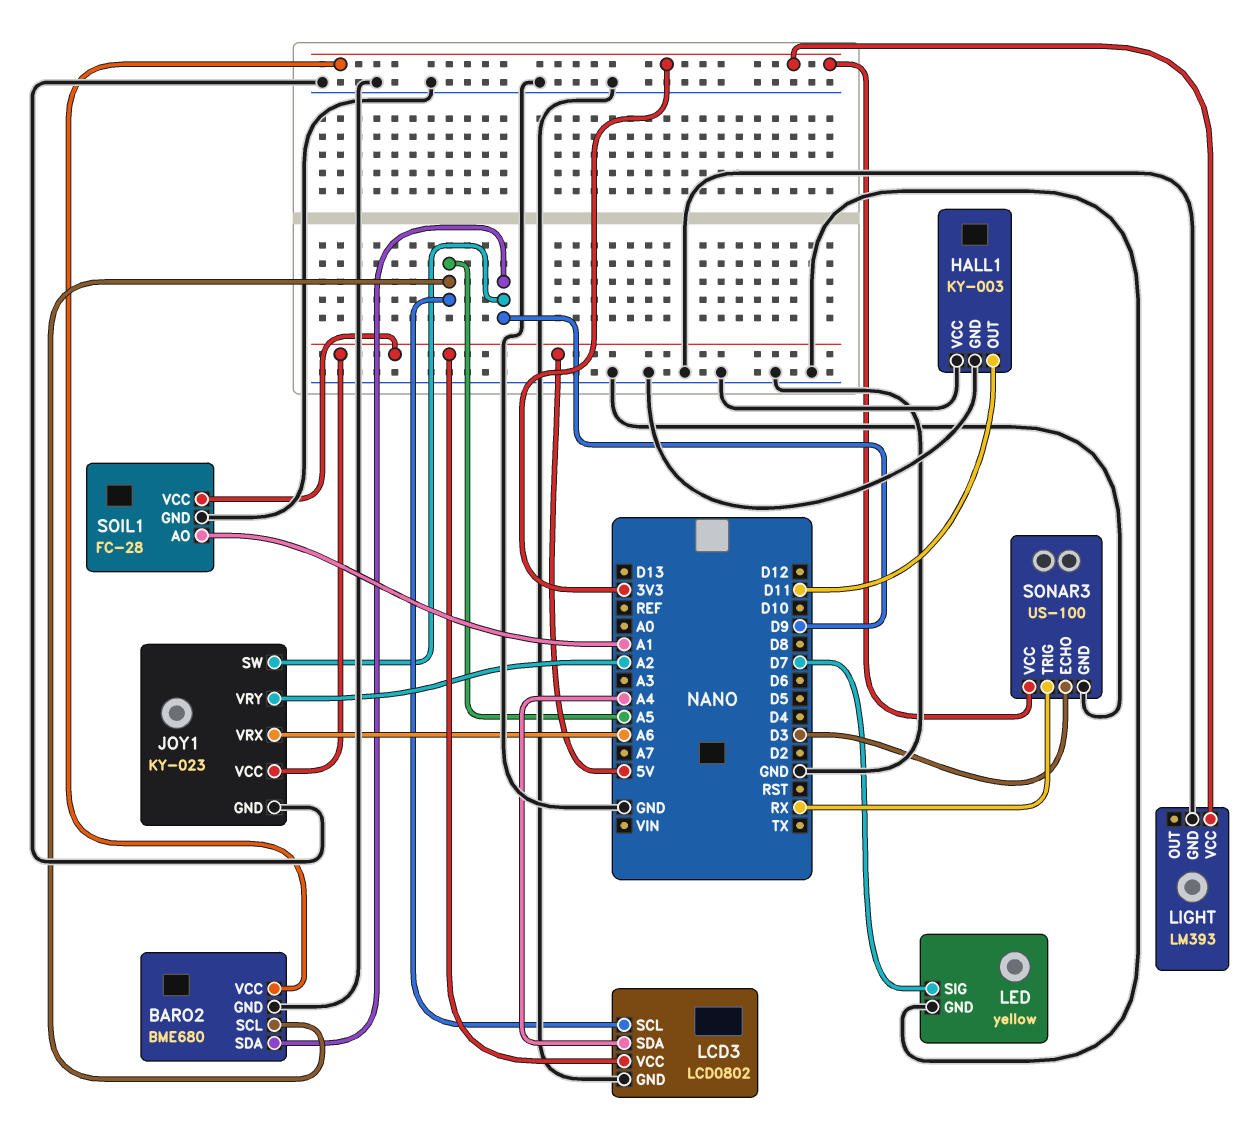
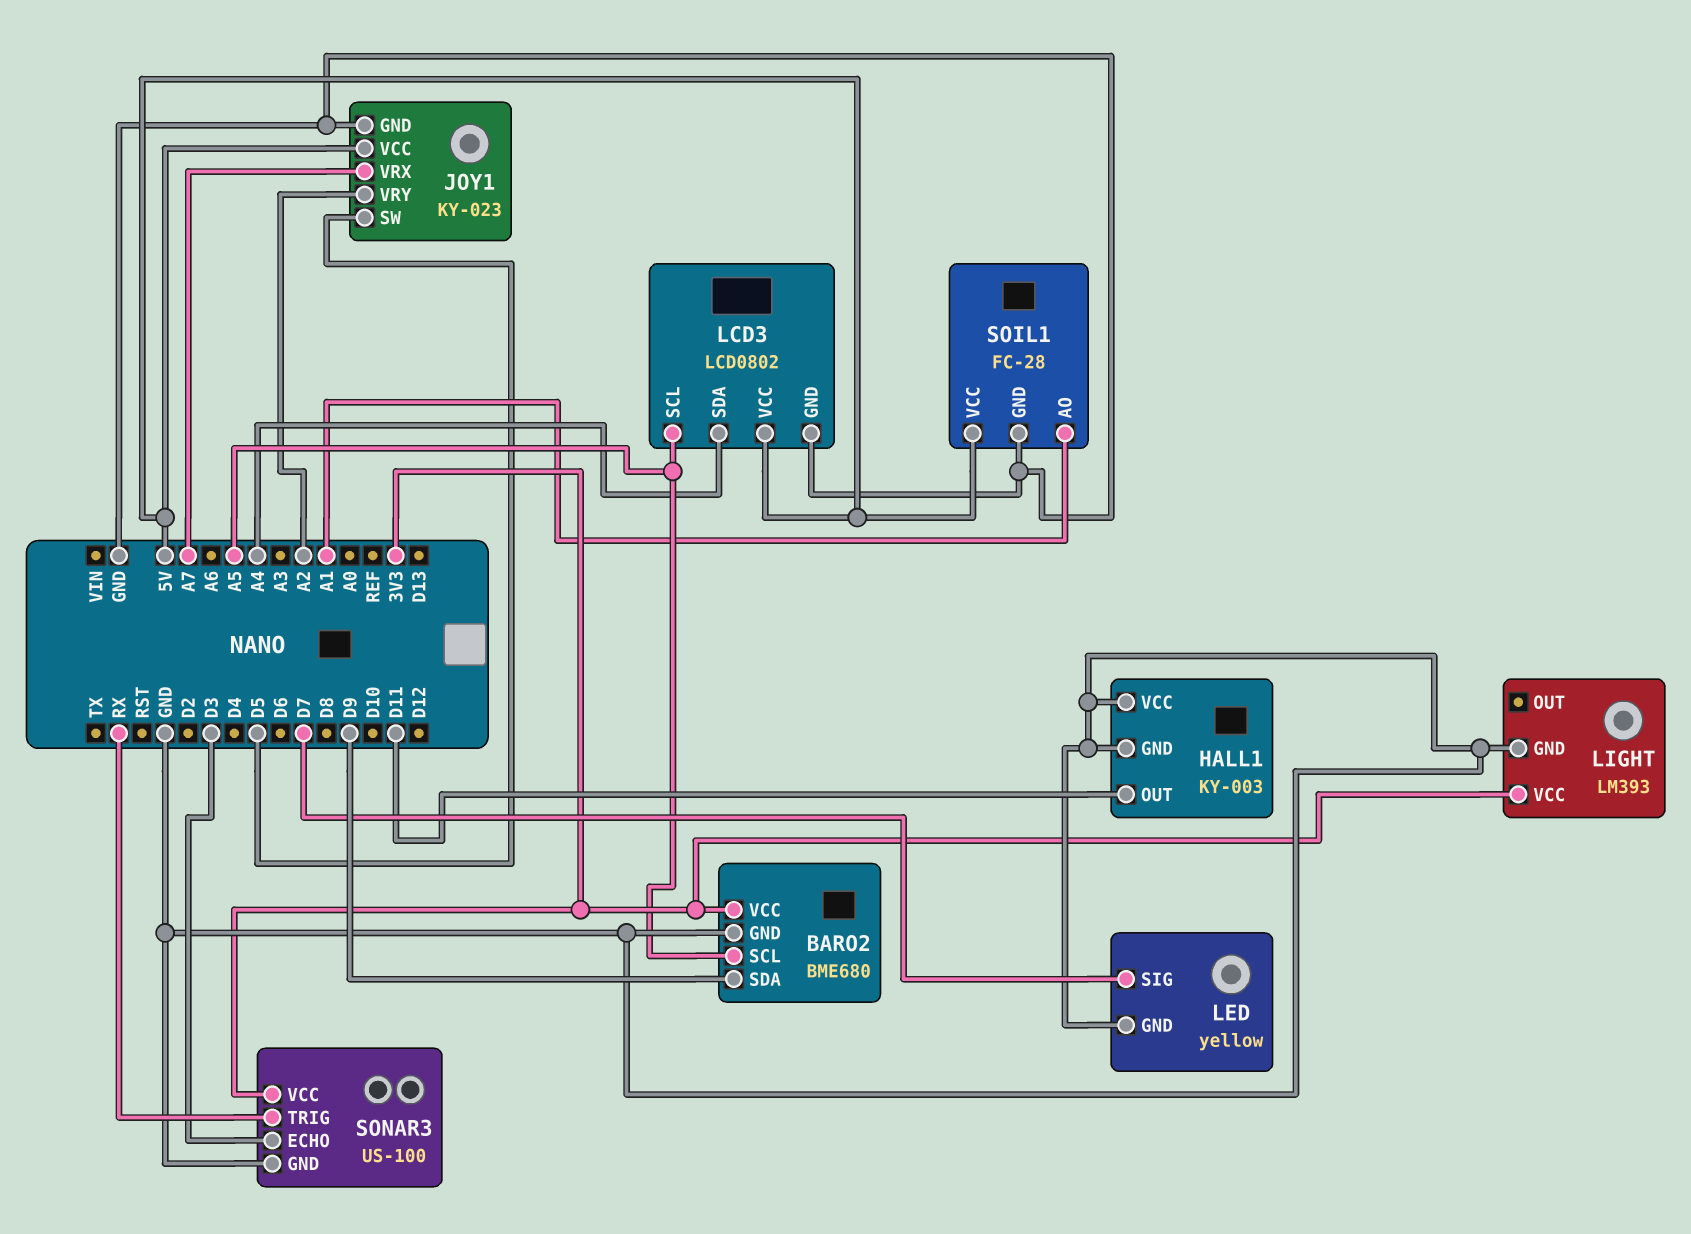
JOY1 pin SW: D9 -> D5
JOY1 pin VRX: A6 -> A7

